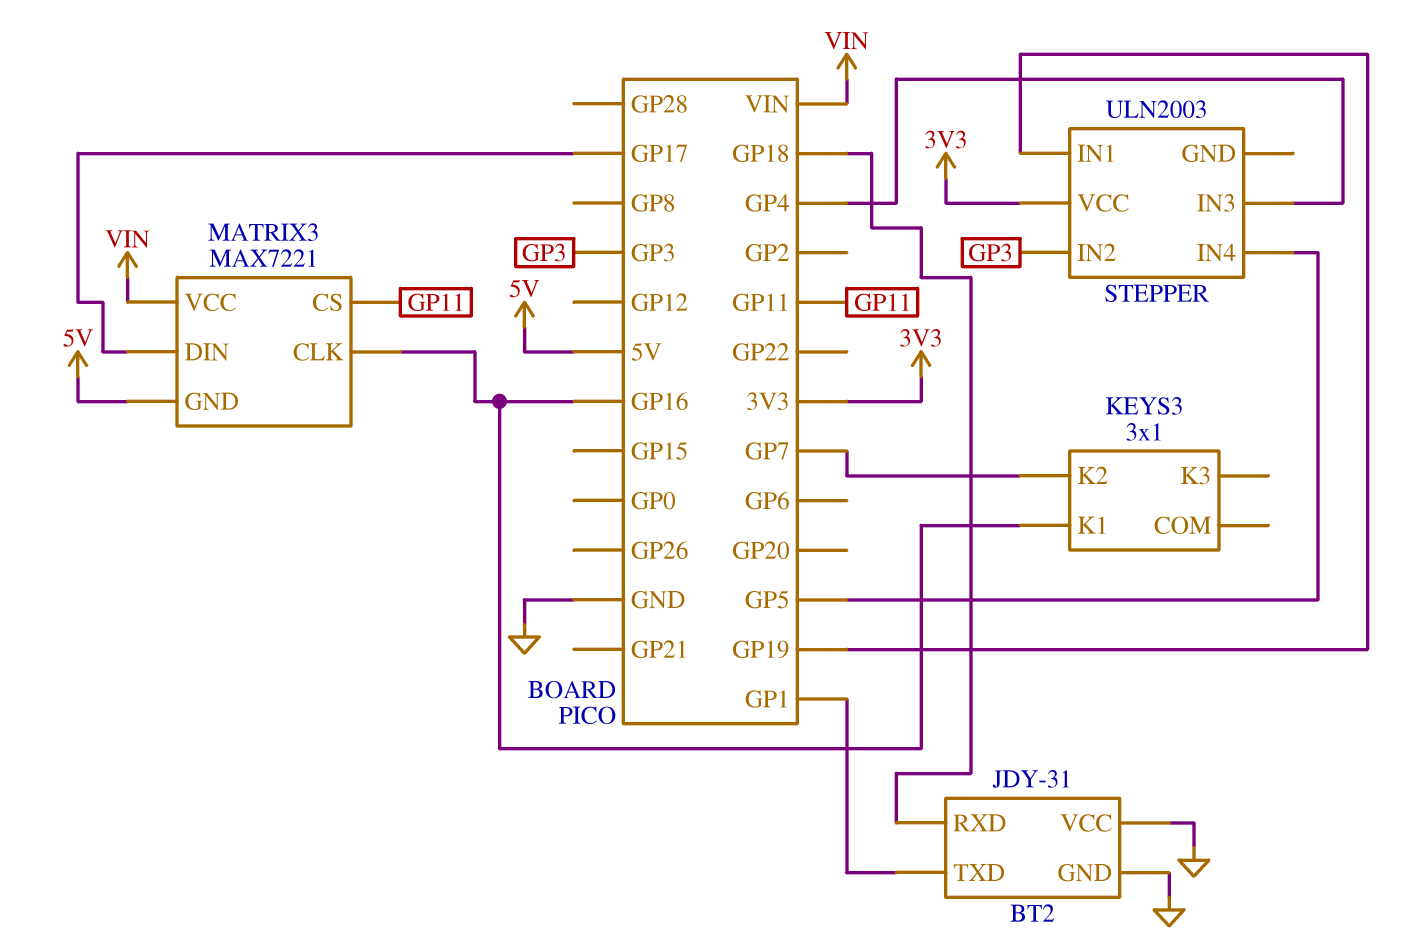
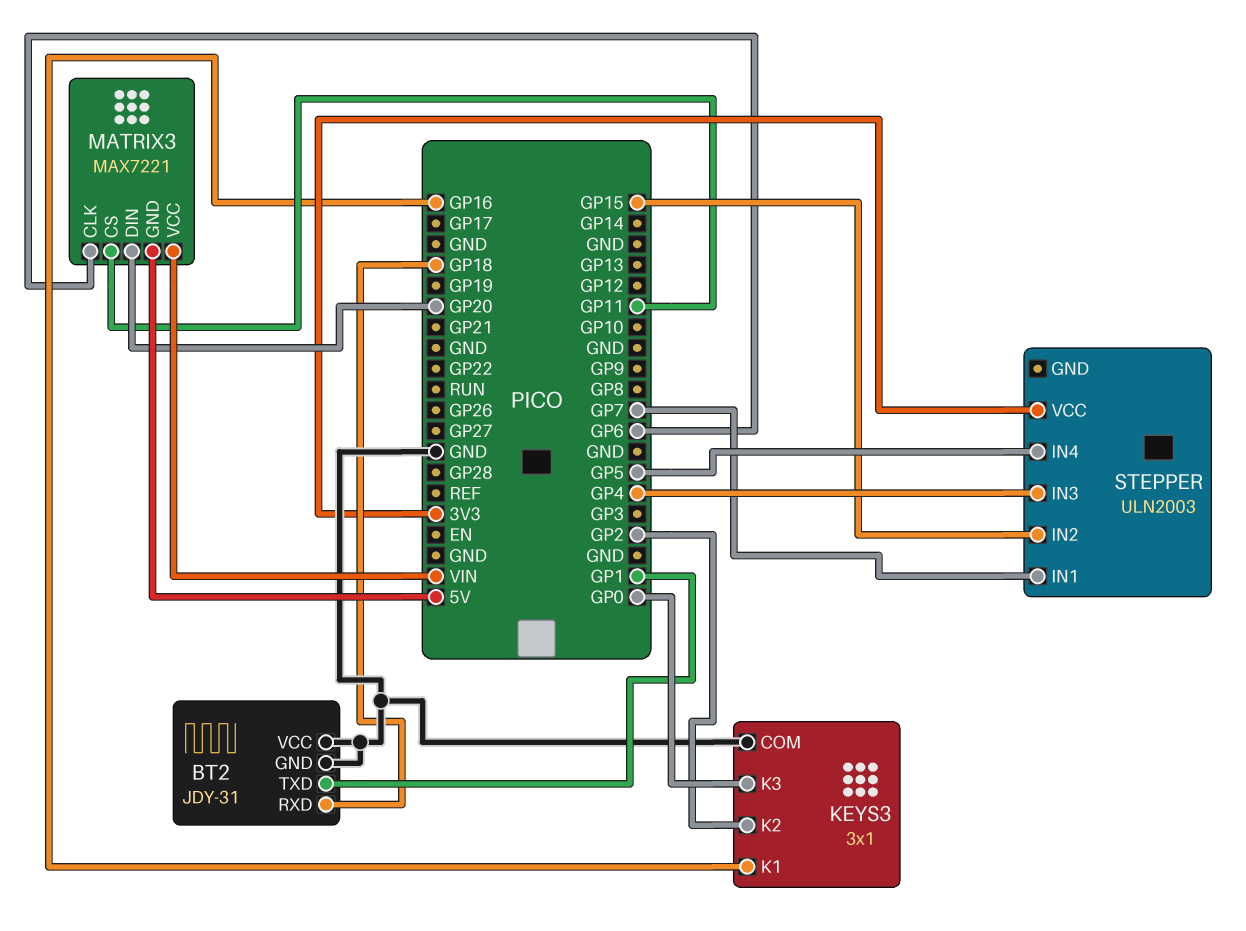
KEYS3 pin COM: none -> GND
KEYS3 pin K2: GP7 -> GP2
KEYS3 pin K3: none -> GP0
MATRIX3 pin CLK: GP16 -> GP6
MATRIX3 pin DIN: GP17 -> GP20
STEPPER pin IN1: GP19 -> GP7
STEPPER pin IN2: GP3 -> GP15

